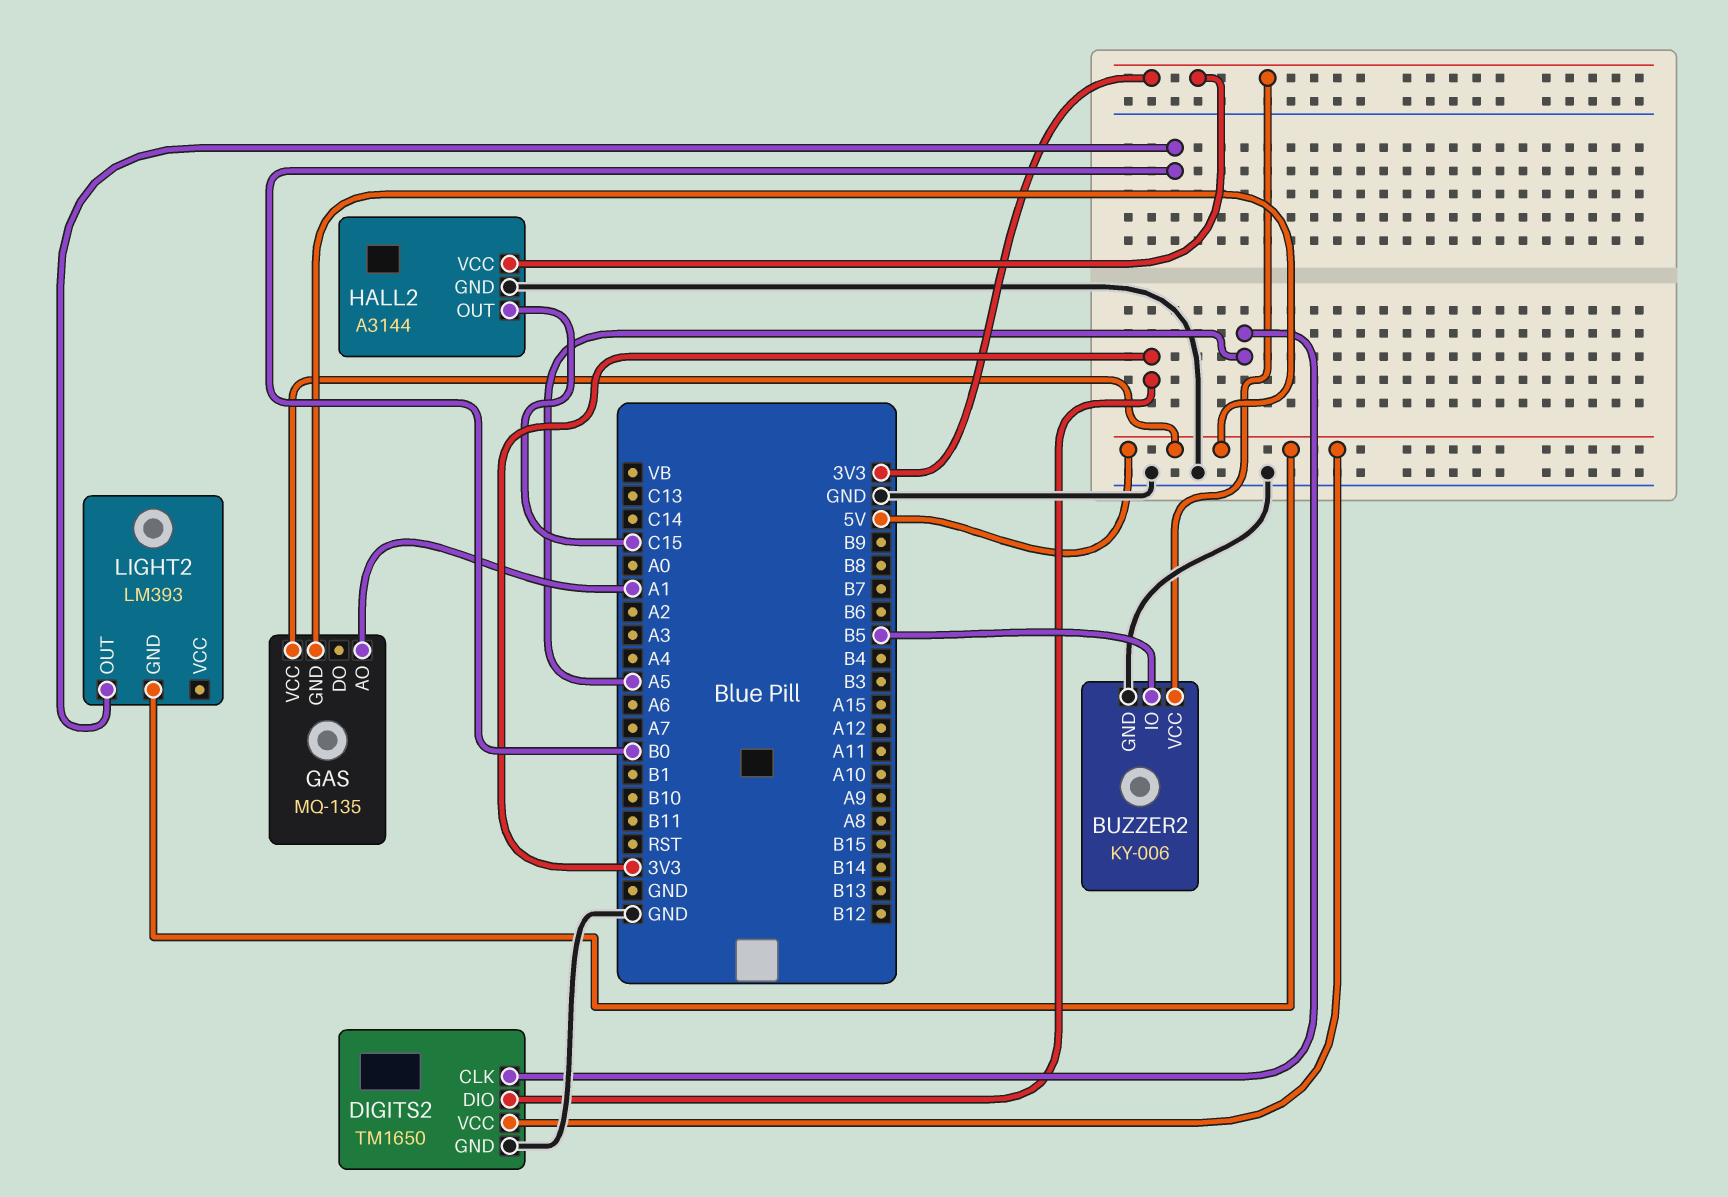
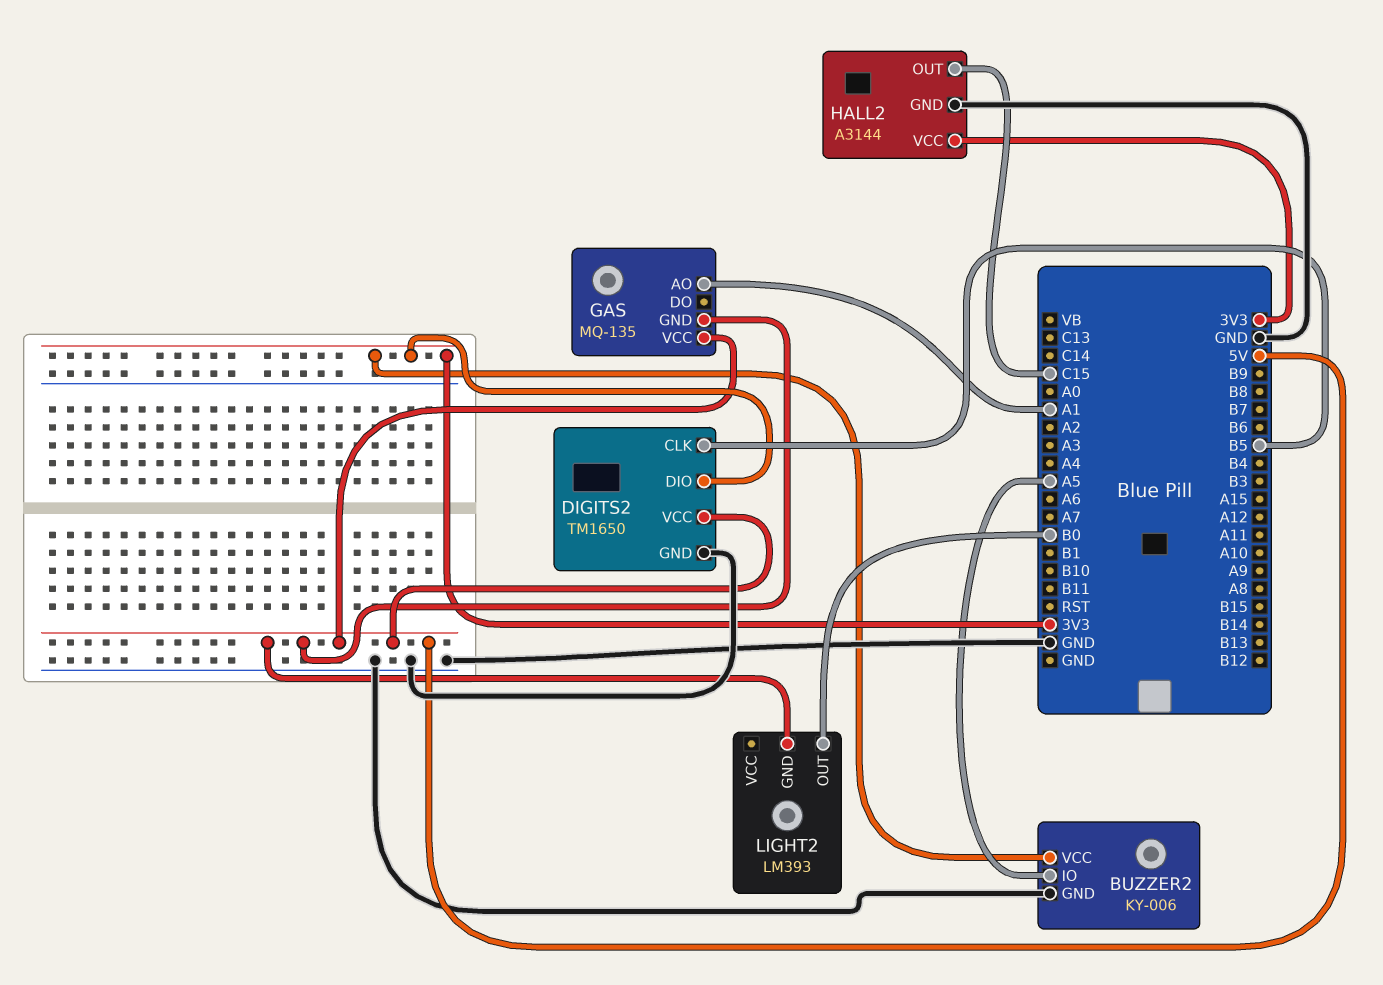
BUZZER2 pin IO: B5 -> A5
DIGITS2 pin CLK: A5 -> B5

